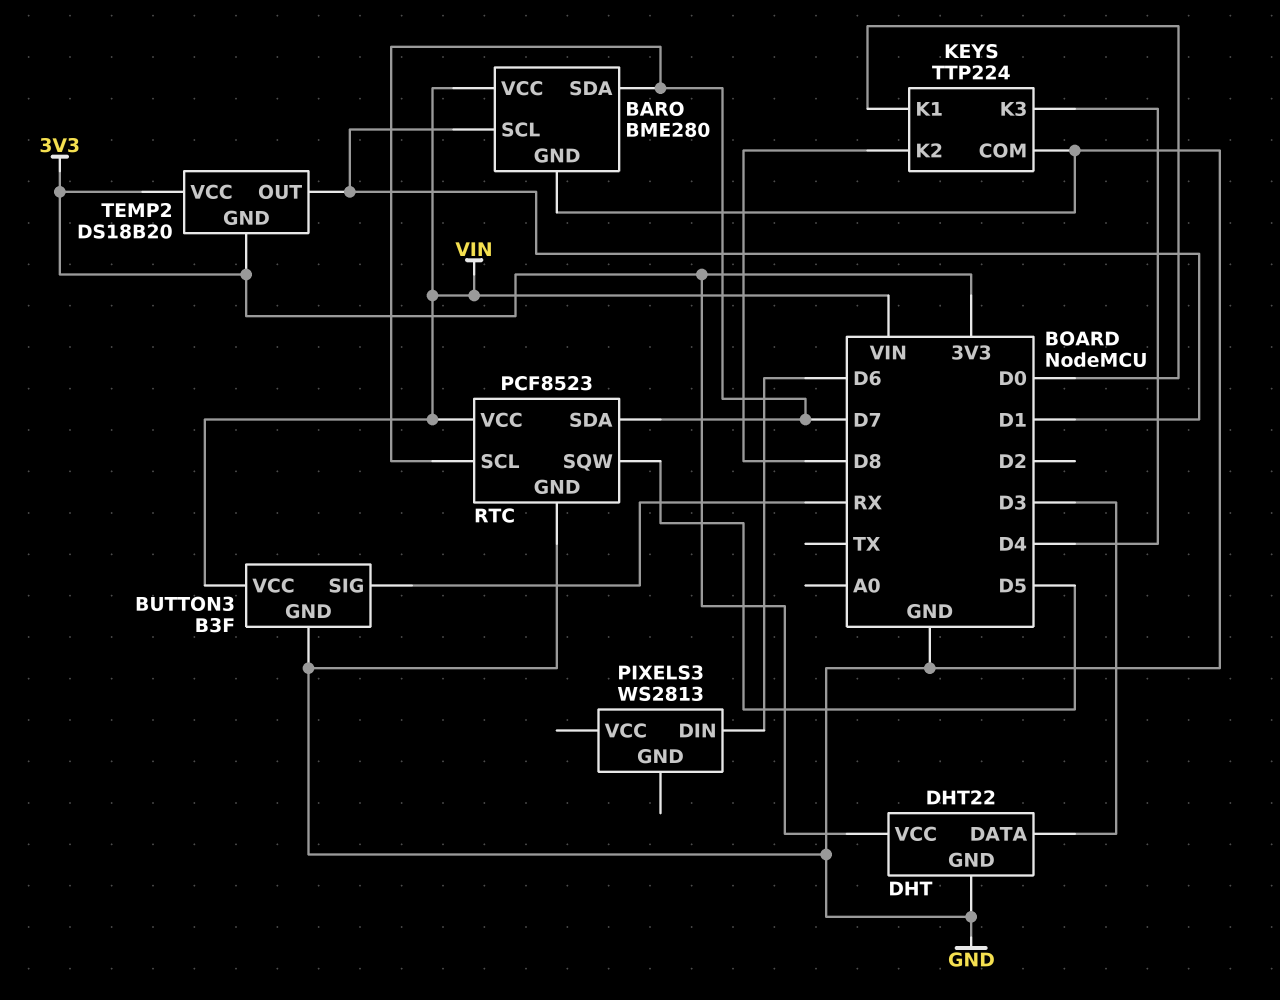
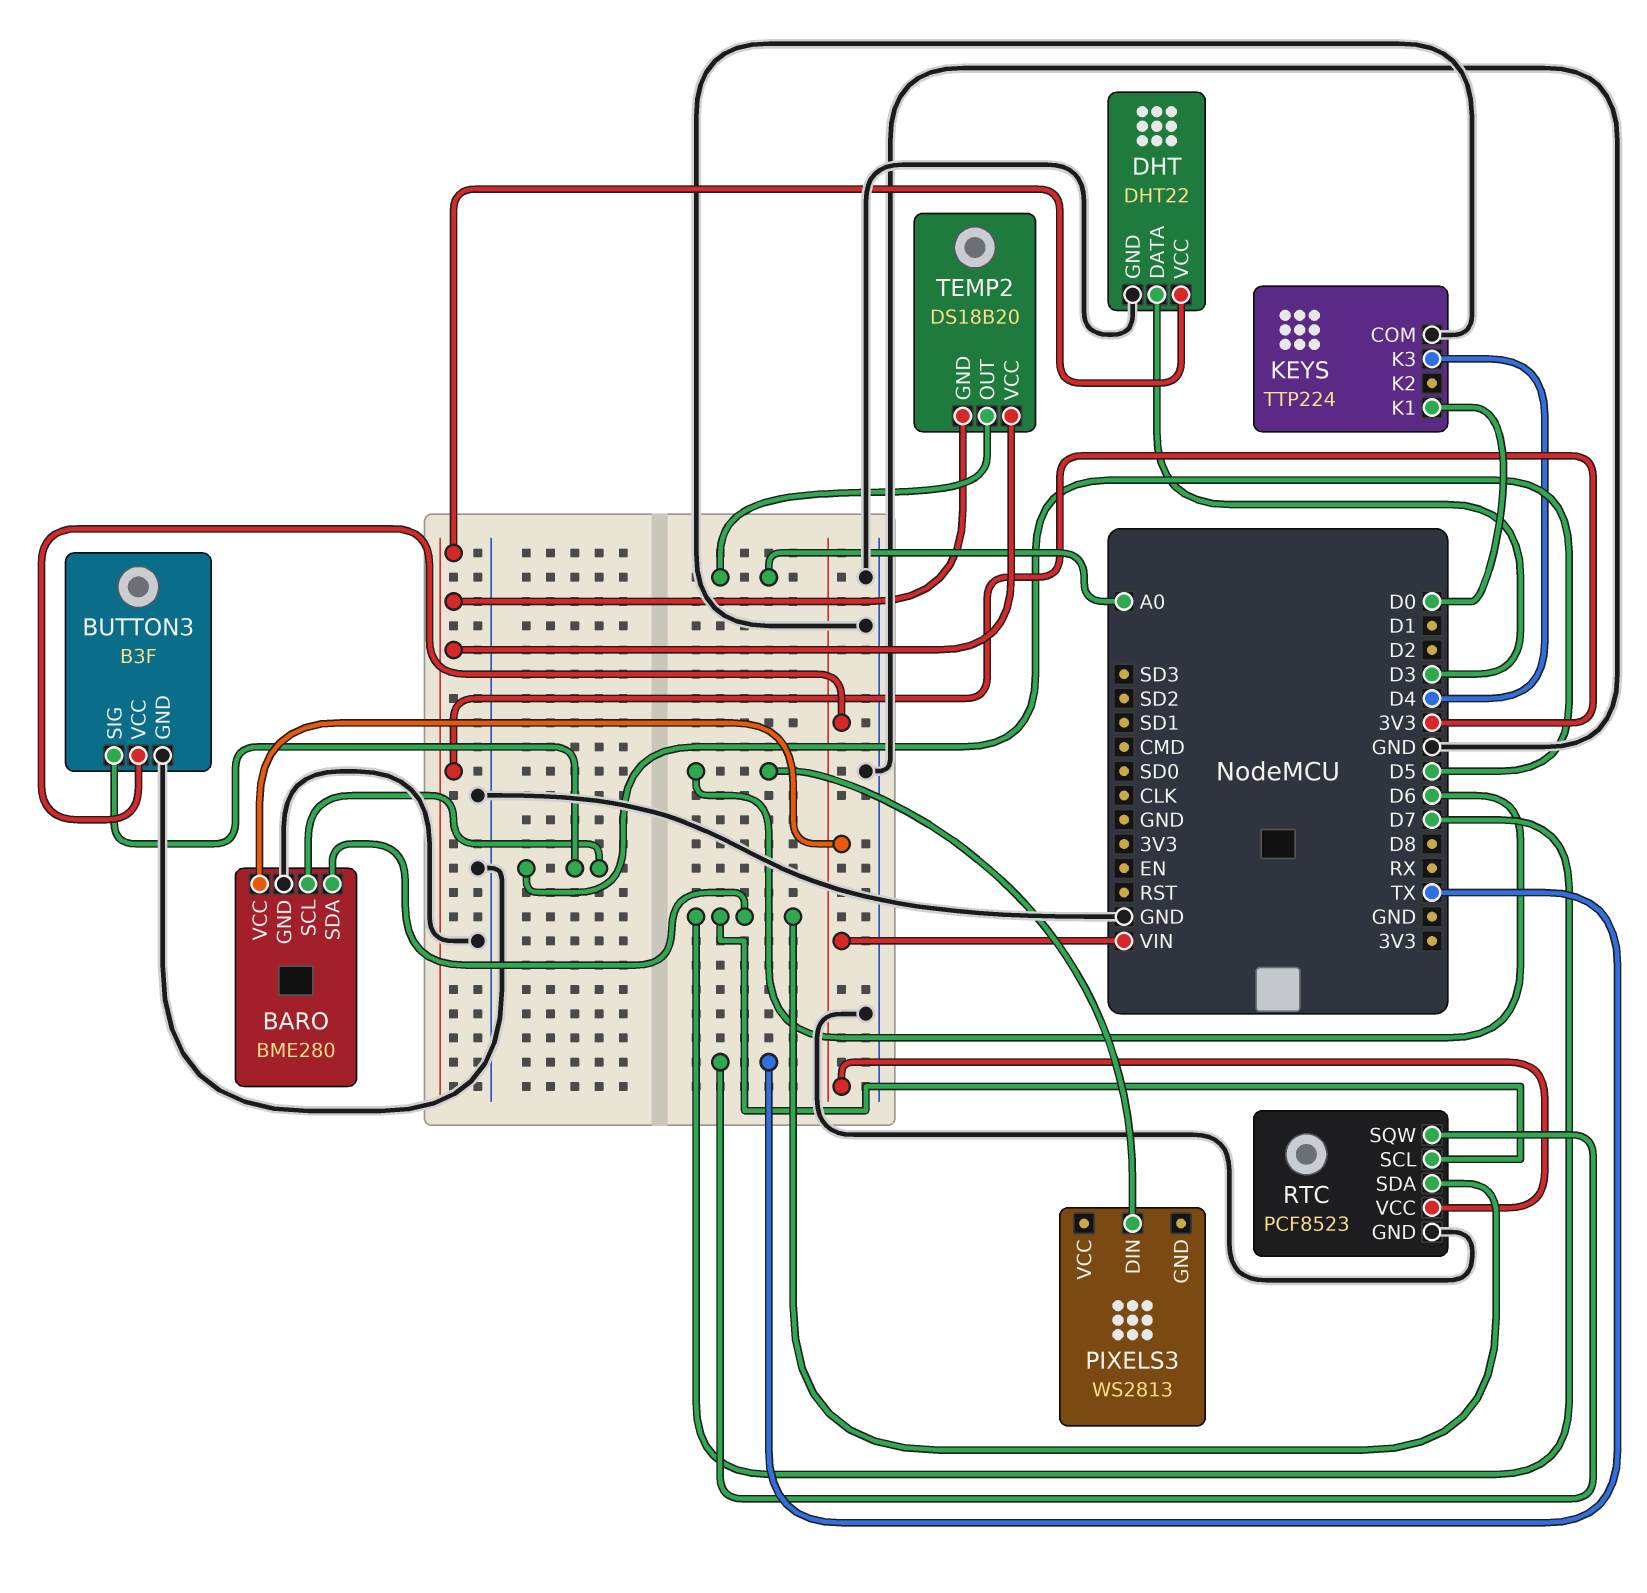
BARO pin SCL: D1 -> D5
BUTTON3 pin SIG: RX -> D5
KEYS pin K2: D8 -> none
RTC pin SQW: D5 -> TX
TEMP2 pin OUT: D1 -> A0

